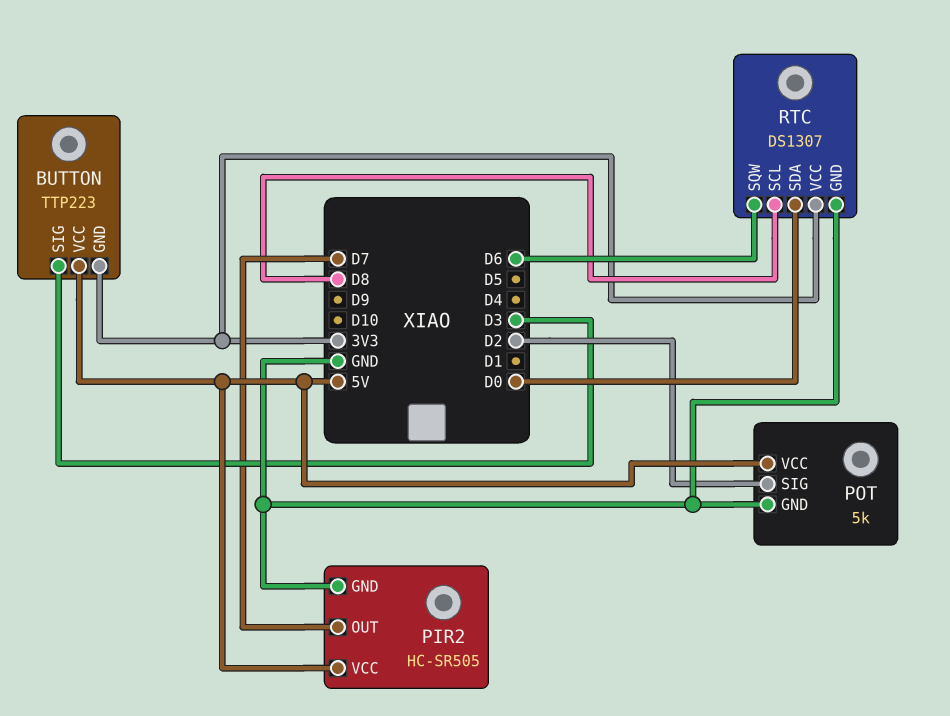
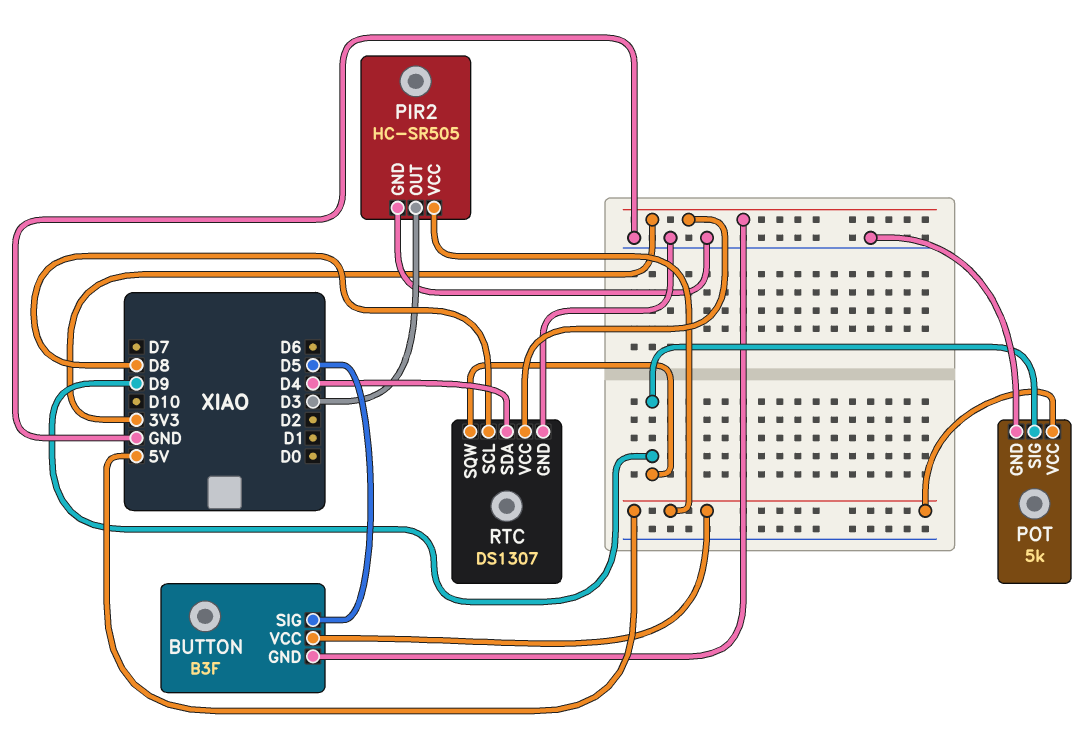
BUTTON: TTP223 -> B3F
BUTTON pin SIG: D3 -> D5
PIR2 pin OUT: D7 -> D3
POT pin SIG: D2 -> D9
RTC pin SDA: D0 -> D4
RTC pin SQW: D6 -> D9

